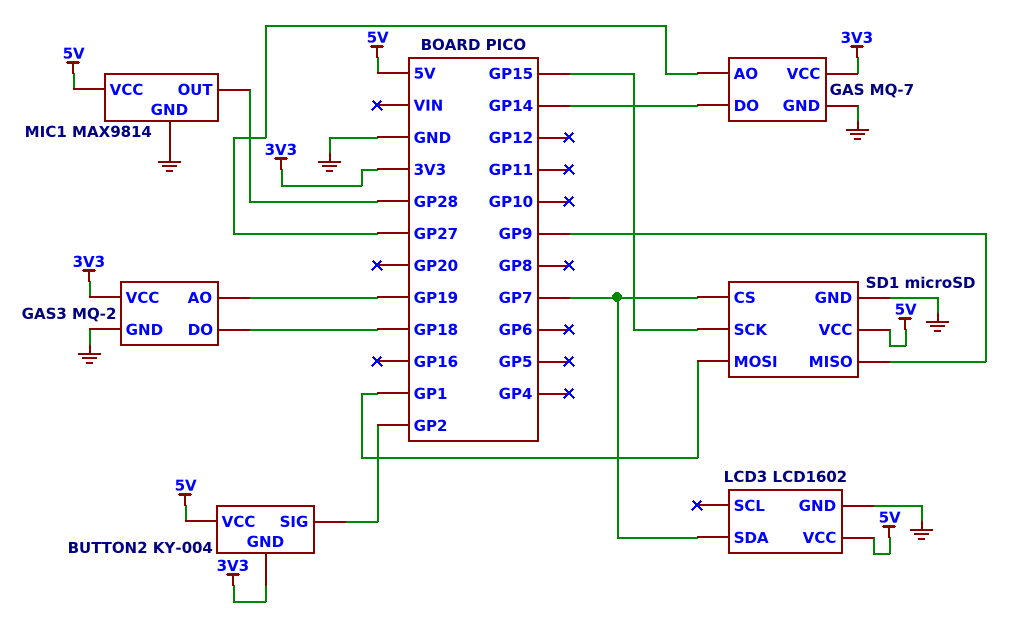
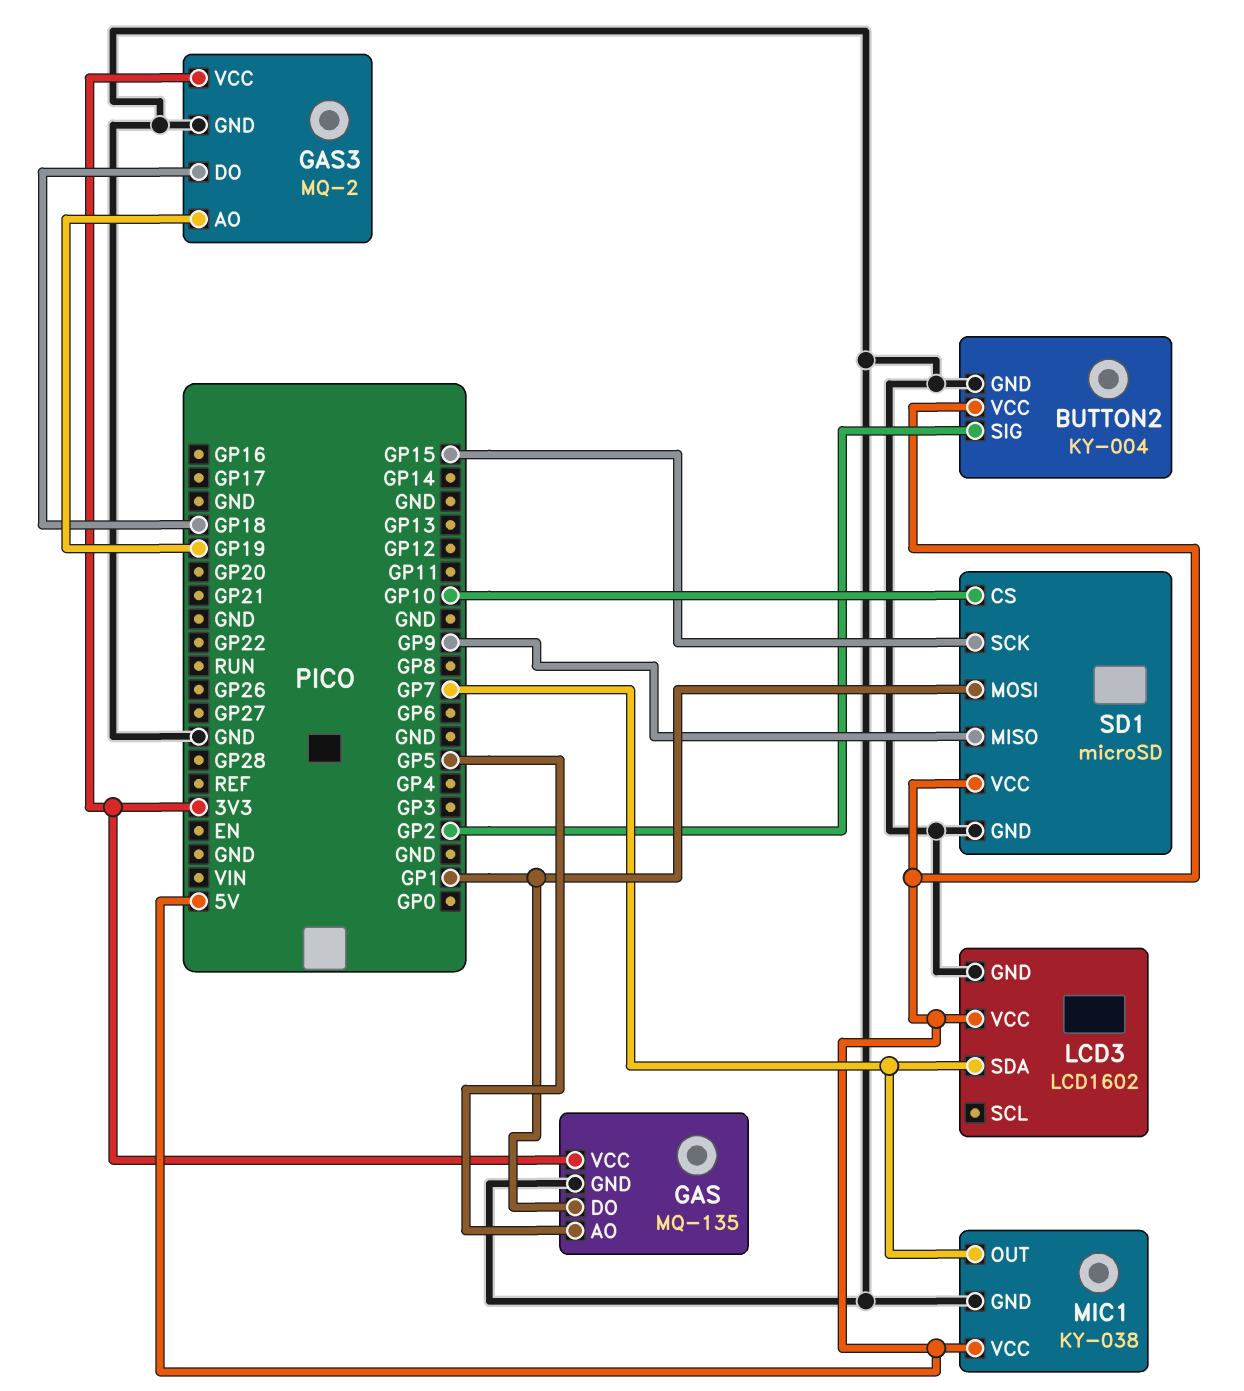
BUTTON2 pin GND: 3V3 -> GND
GAS: MQ-7 -> MQ-135
GAS pin AO: GP27 -> GP5
GAS pin DO: GP14 -> GP1
MIC1: MAX9814 -> KY-038
MIC1 pin OUT: GP28 -> GP7
SD1 pin CS: GP7 -> GP10

